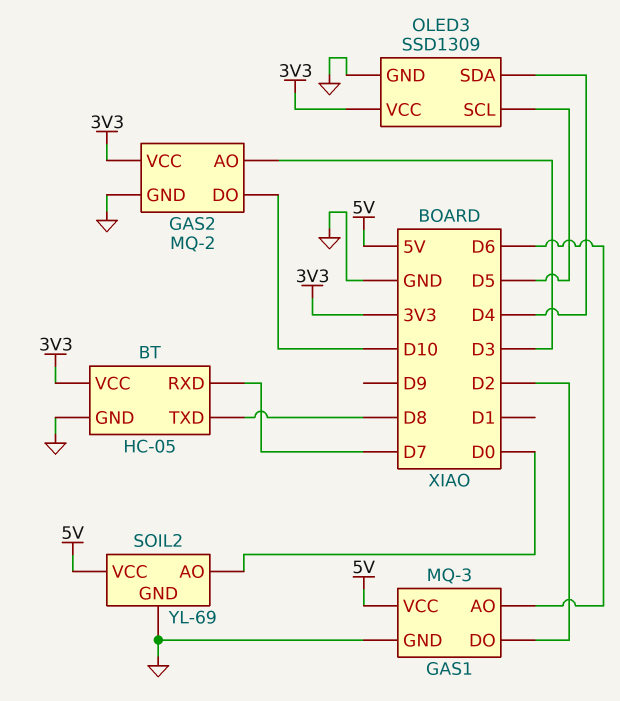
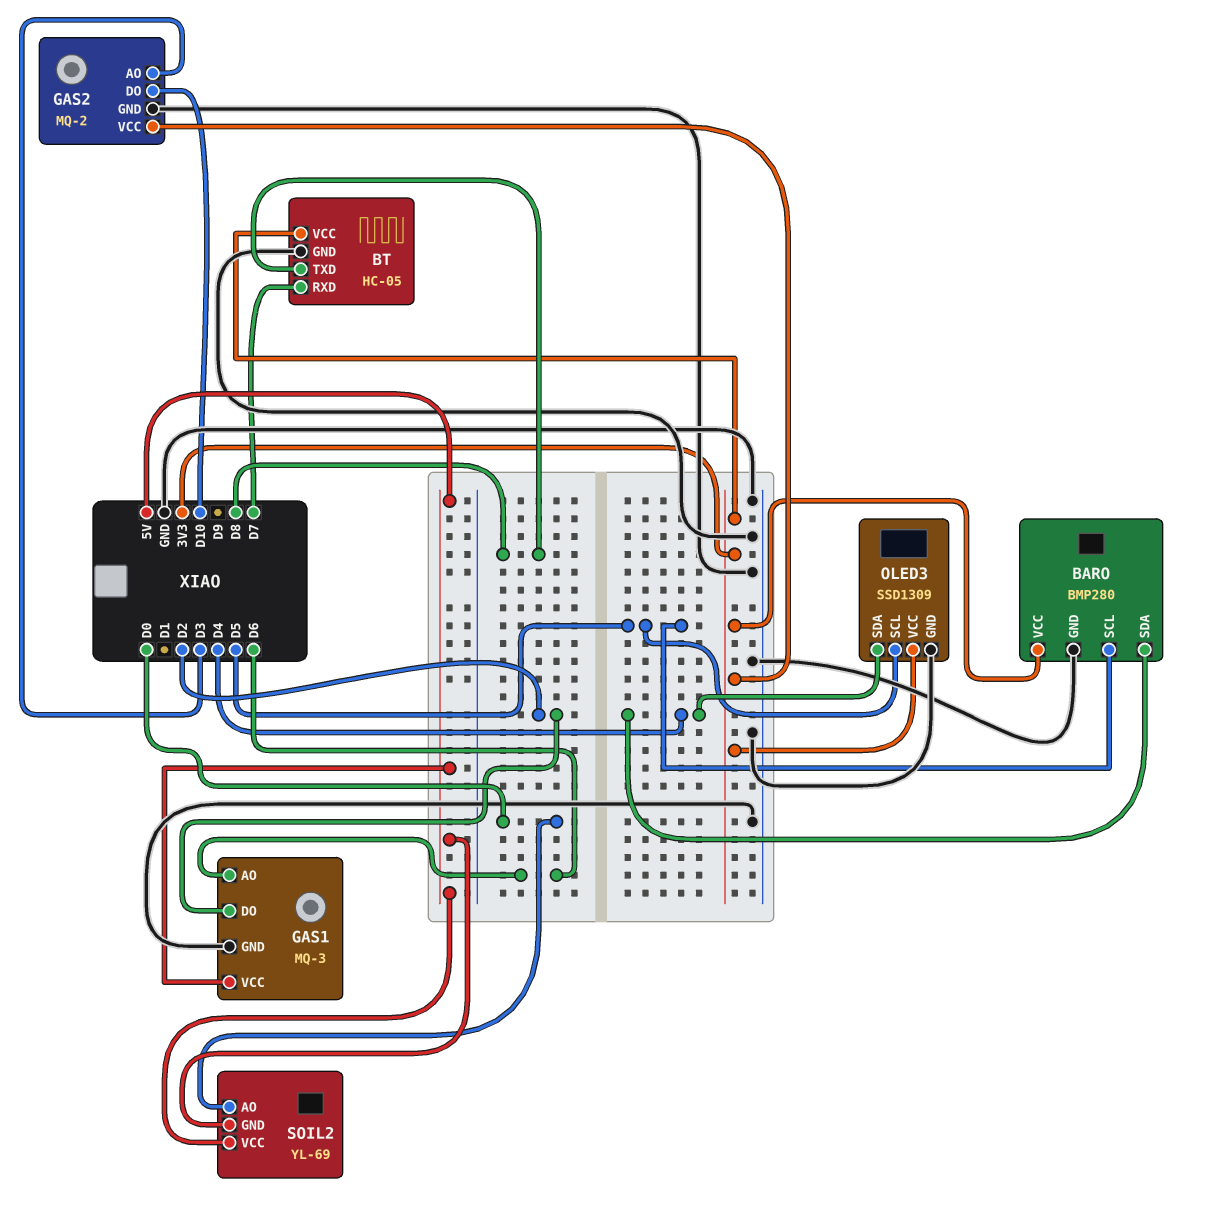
BARO: none -> BMP280
BARO pin GND: none -> GND
BARO pin SCL: none -> D5
BARO pin SDA: none -> D4
BARO pin VCC: none -> 3V3
SOIL2 pin GND: GND -> 5V

